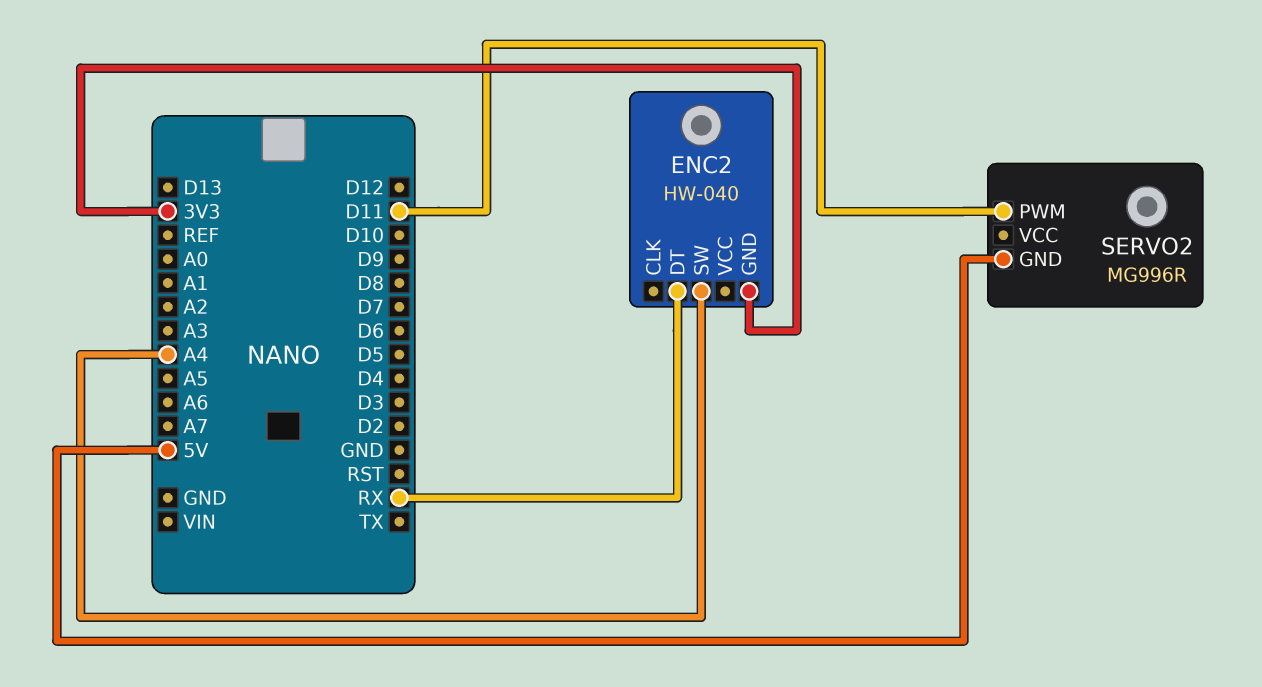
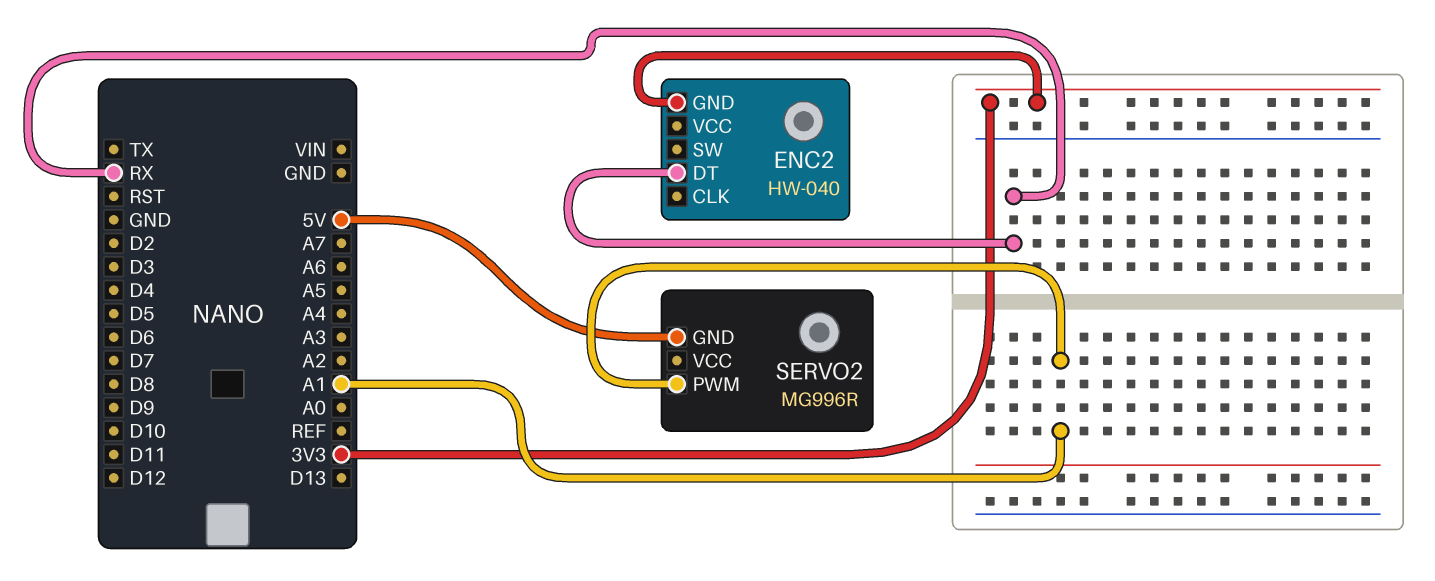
ENC2 pin SW: A4 -> none
SERVO2 pin PWM: D11 -> A1

